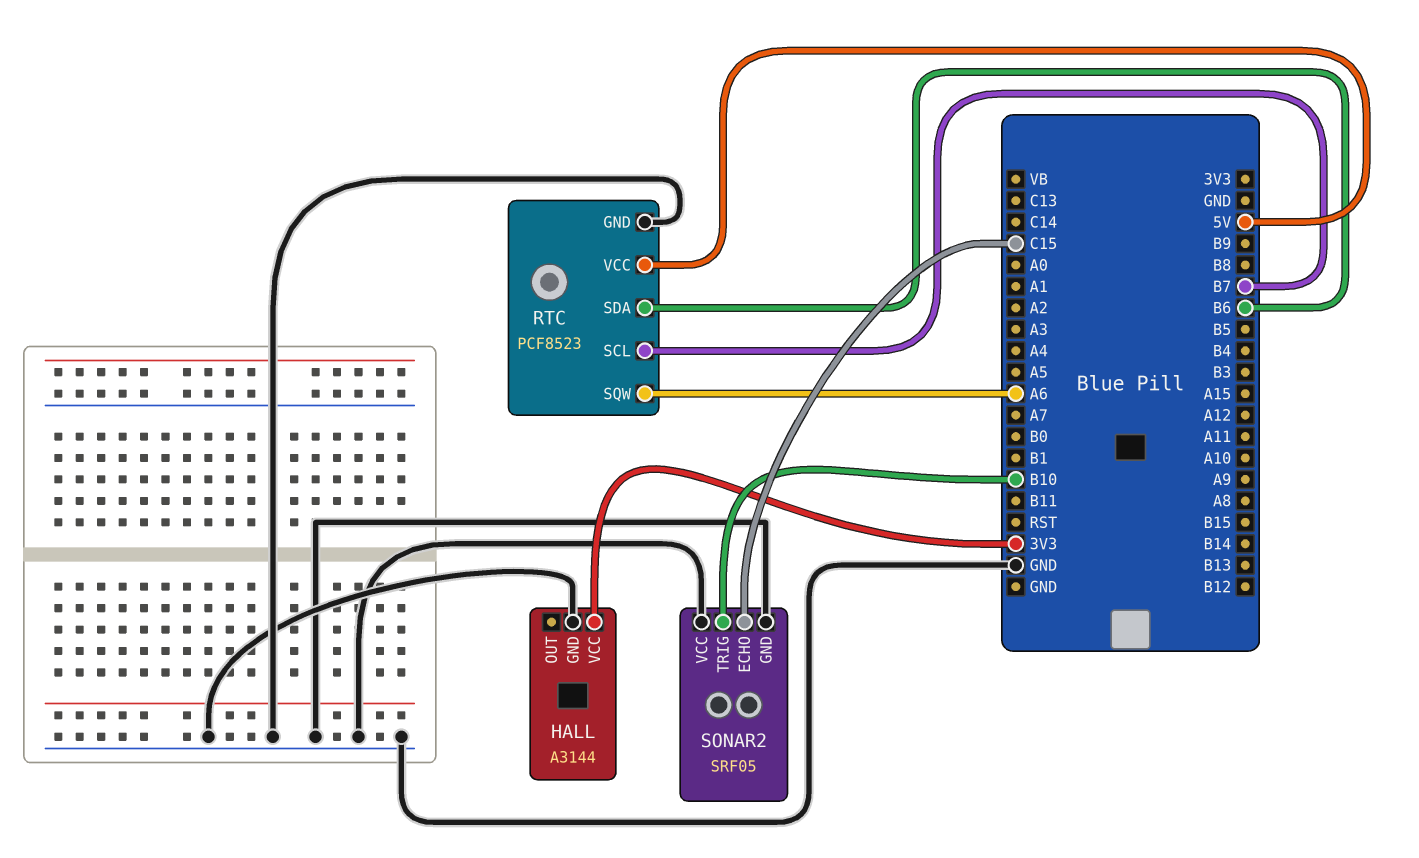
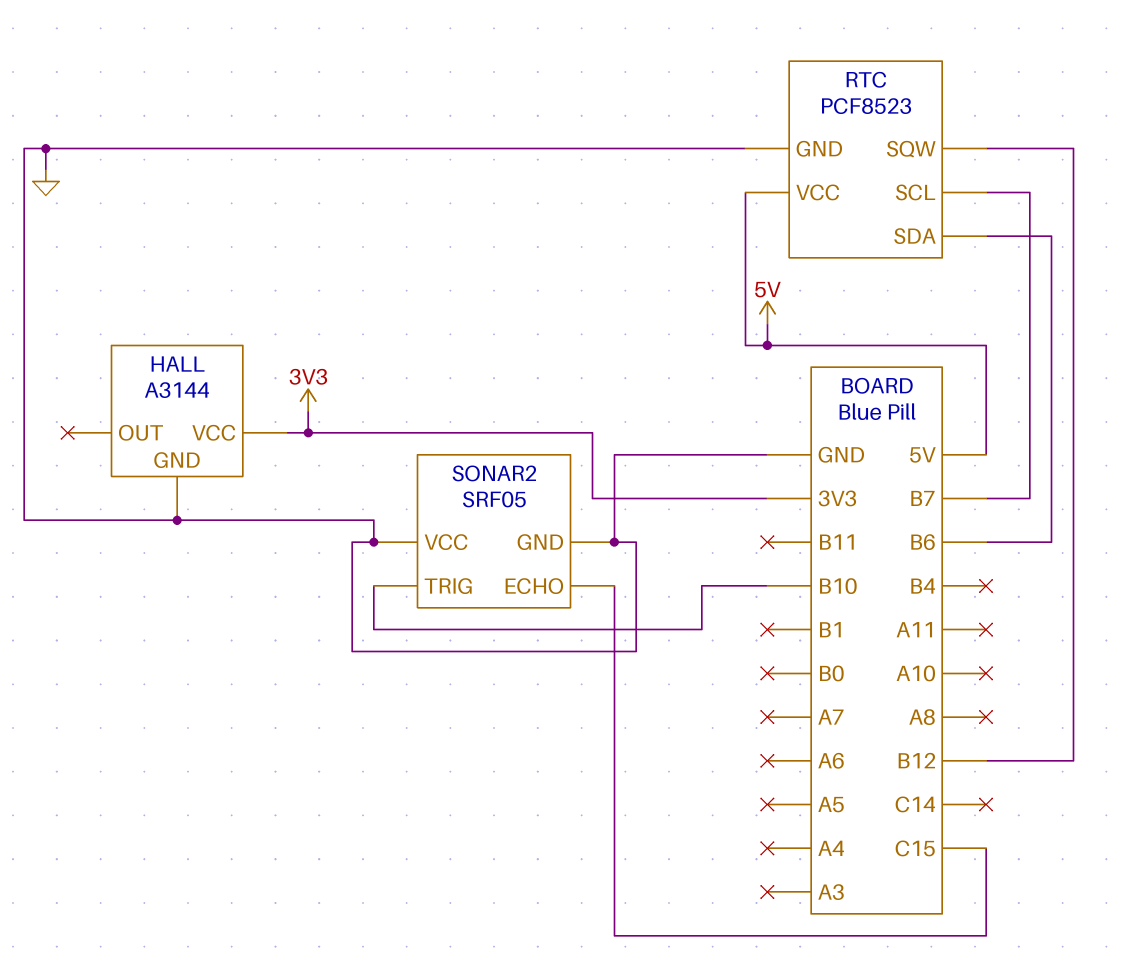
RTC pin SQW: A6 -> B12

